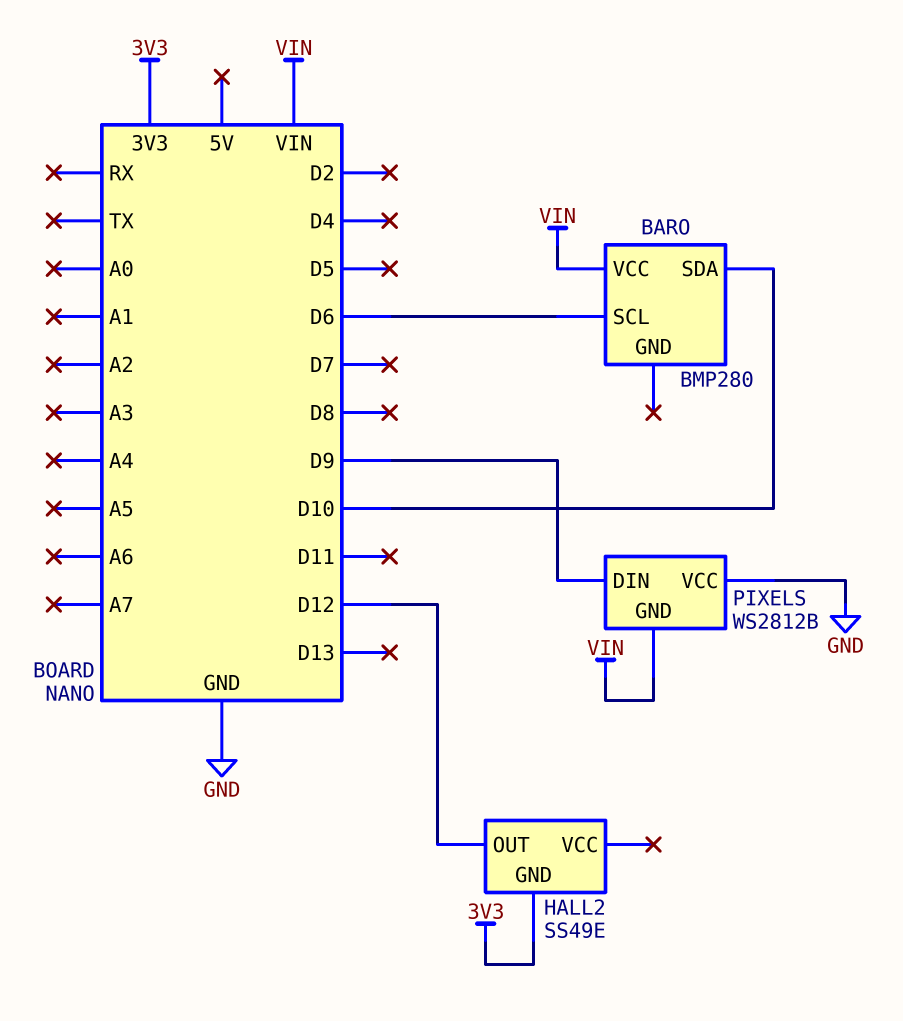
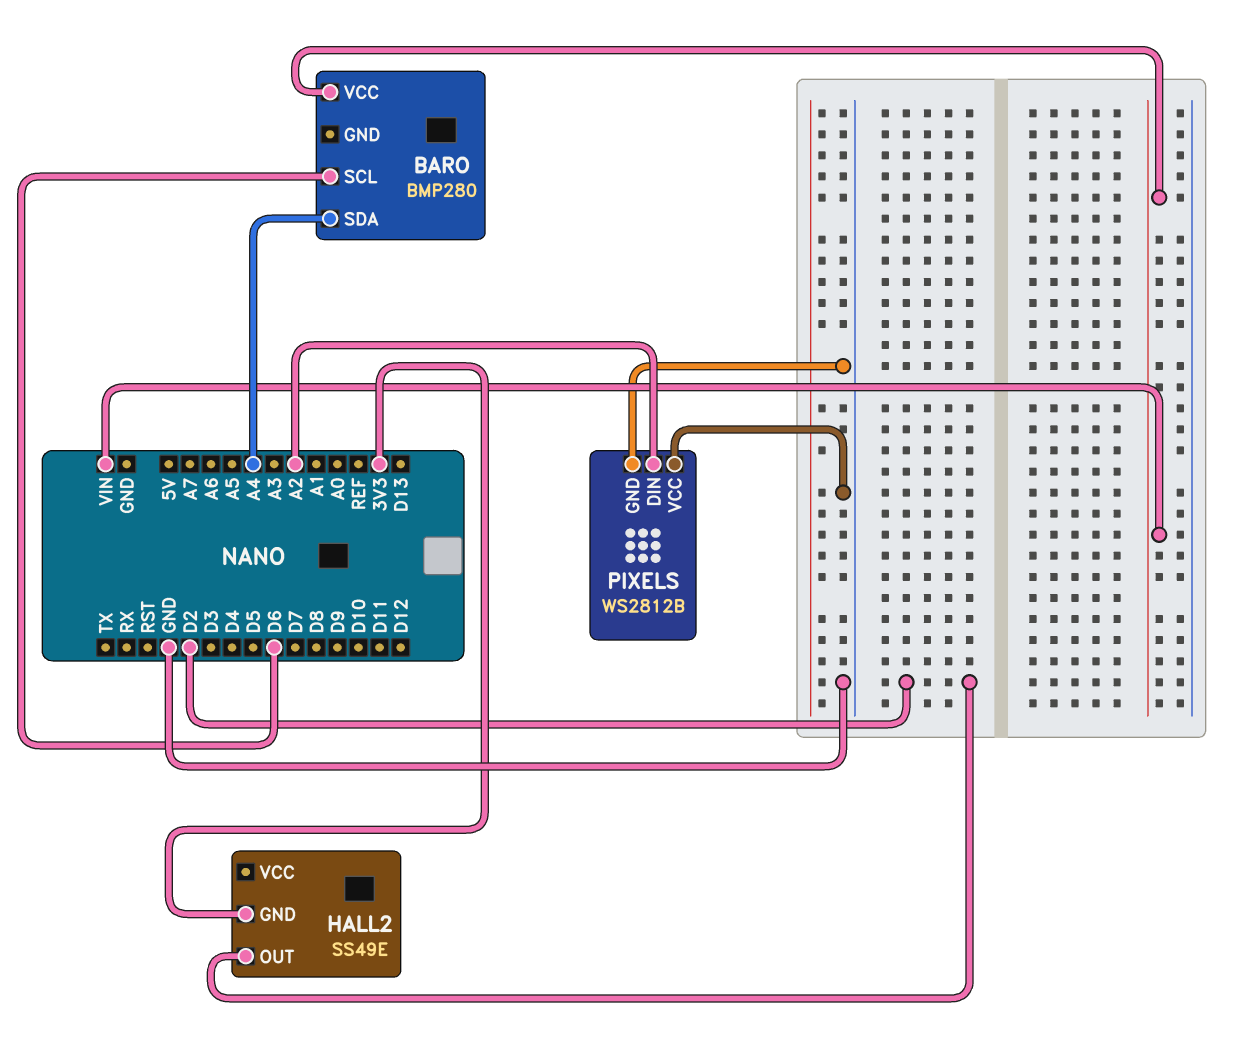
BARO pin SDA: D10 -> A4
HALL2 pin OUT: D12 -> D2
PIXELS pin DIN: D9 -> A2
PIXELS pin GND: VIN -> GND

